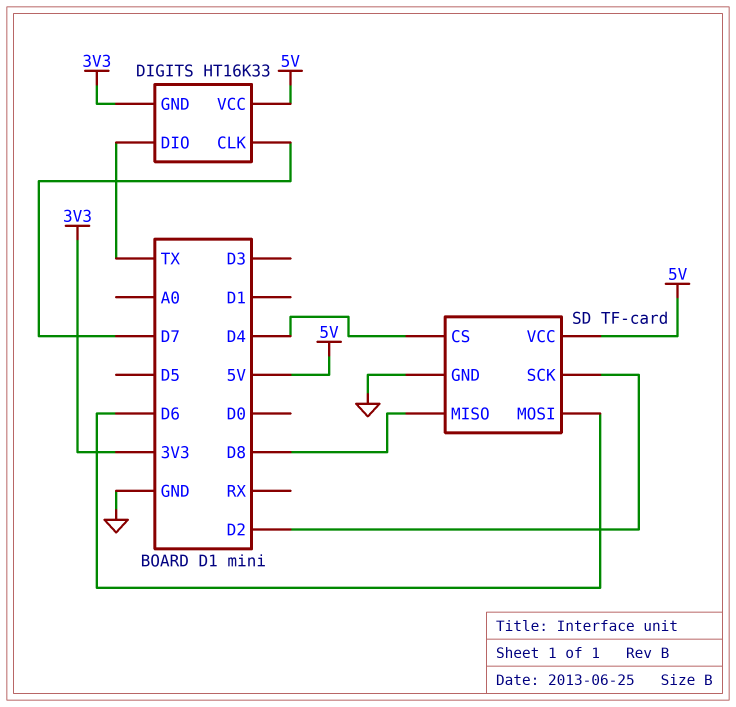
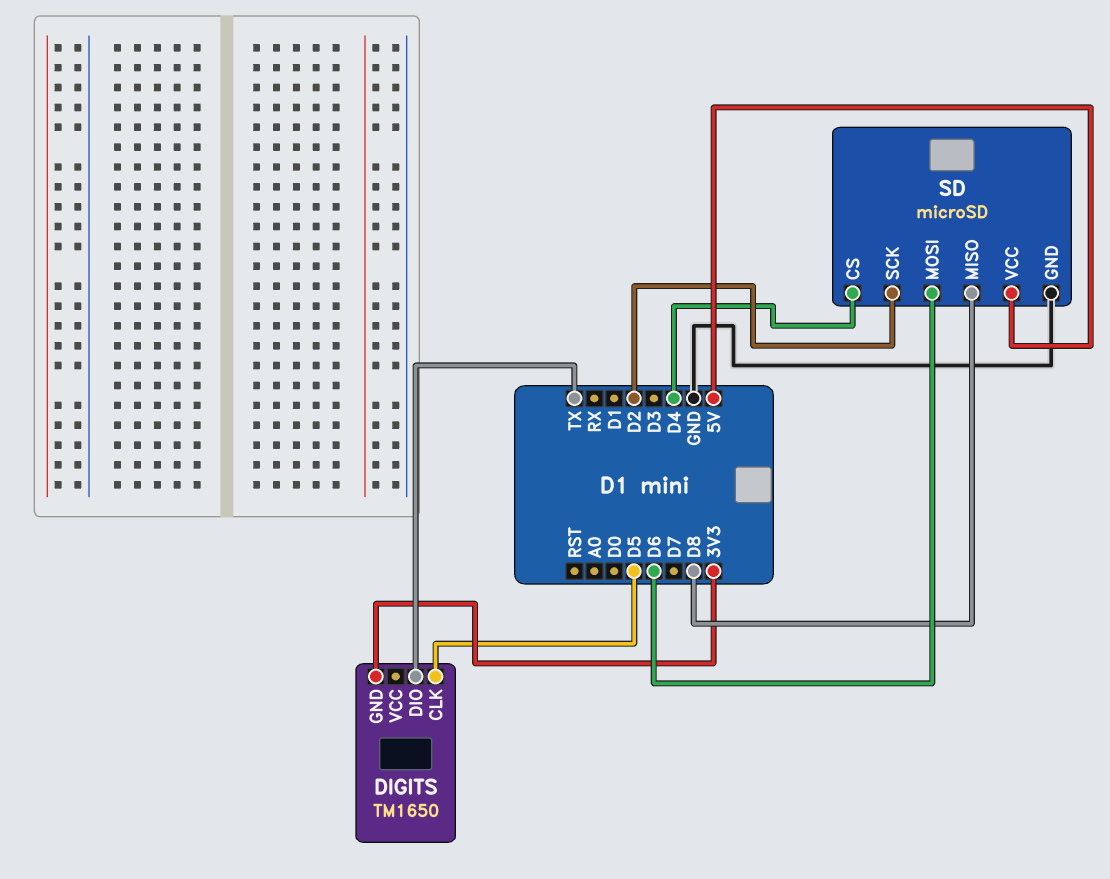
DIGITS: HT16K33 -> TM1650
DIGITS pin CLK: D7 -> D5
DIGITS pin VCC: 5V -> none
SD: TF-card -> microSD

